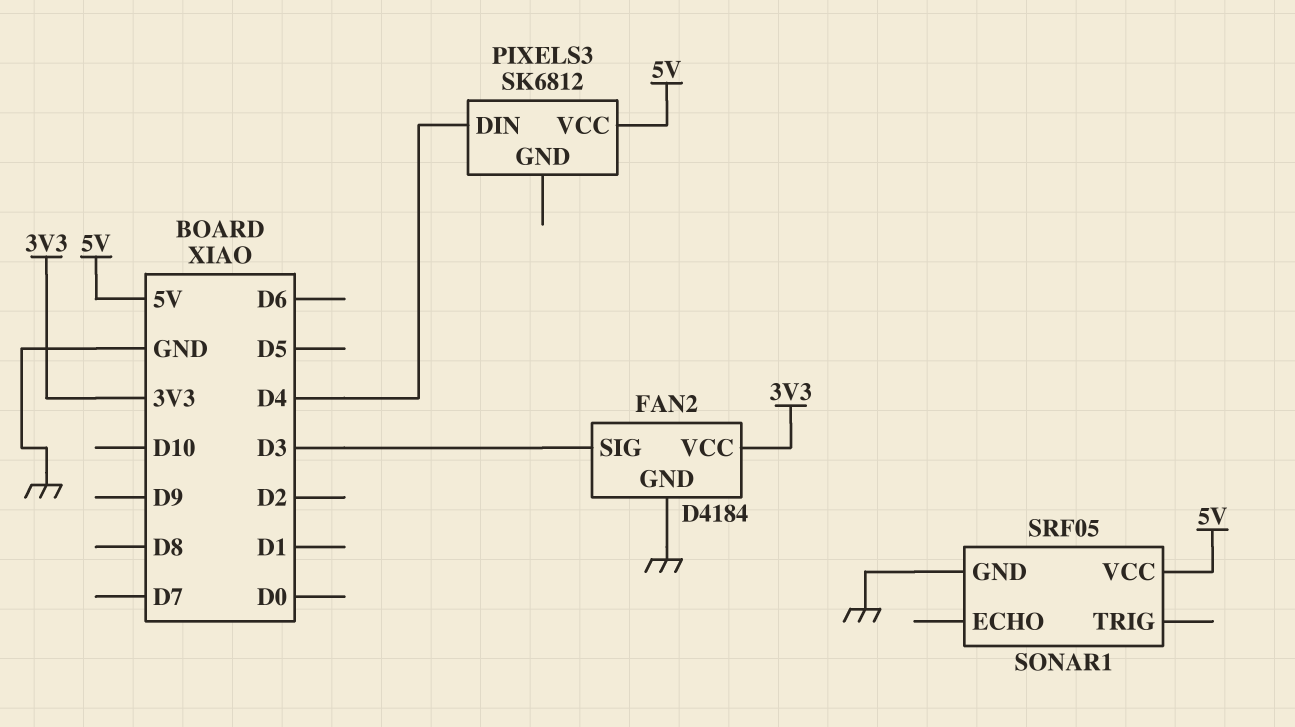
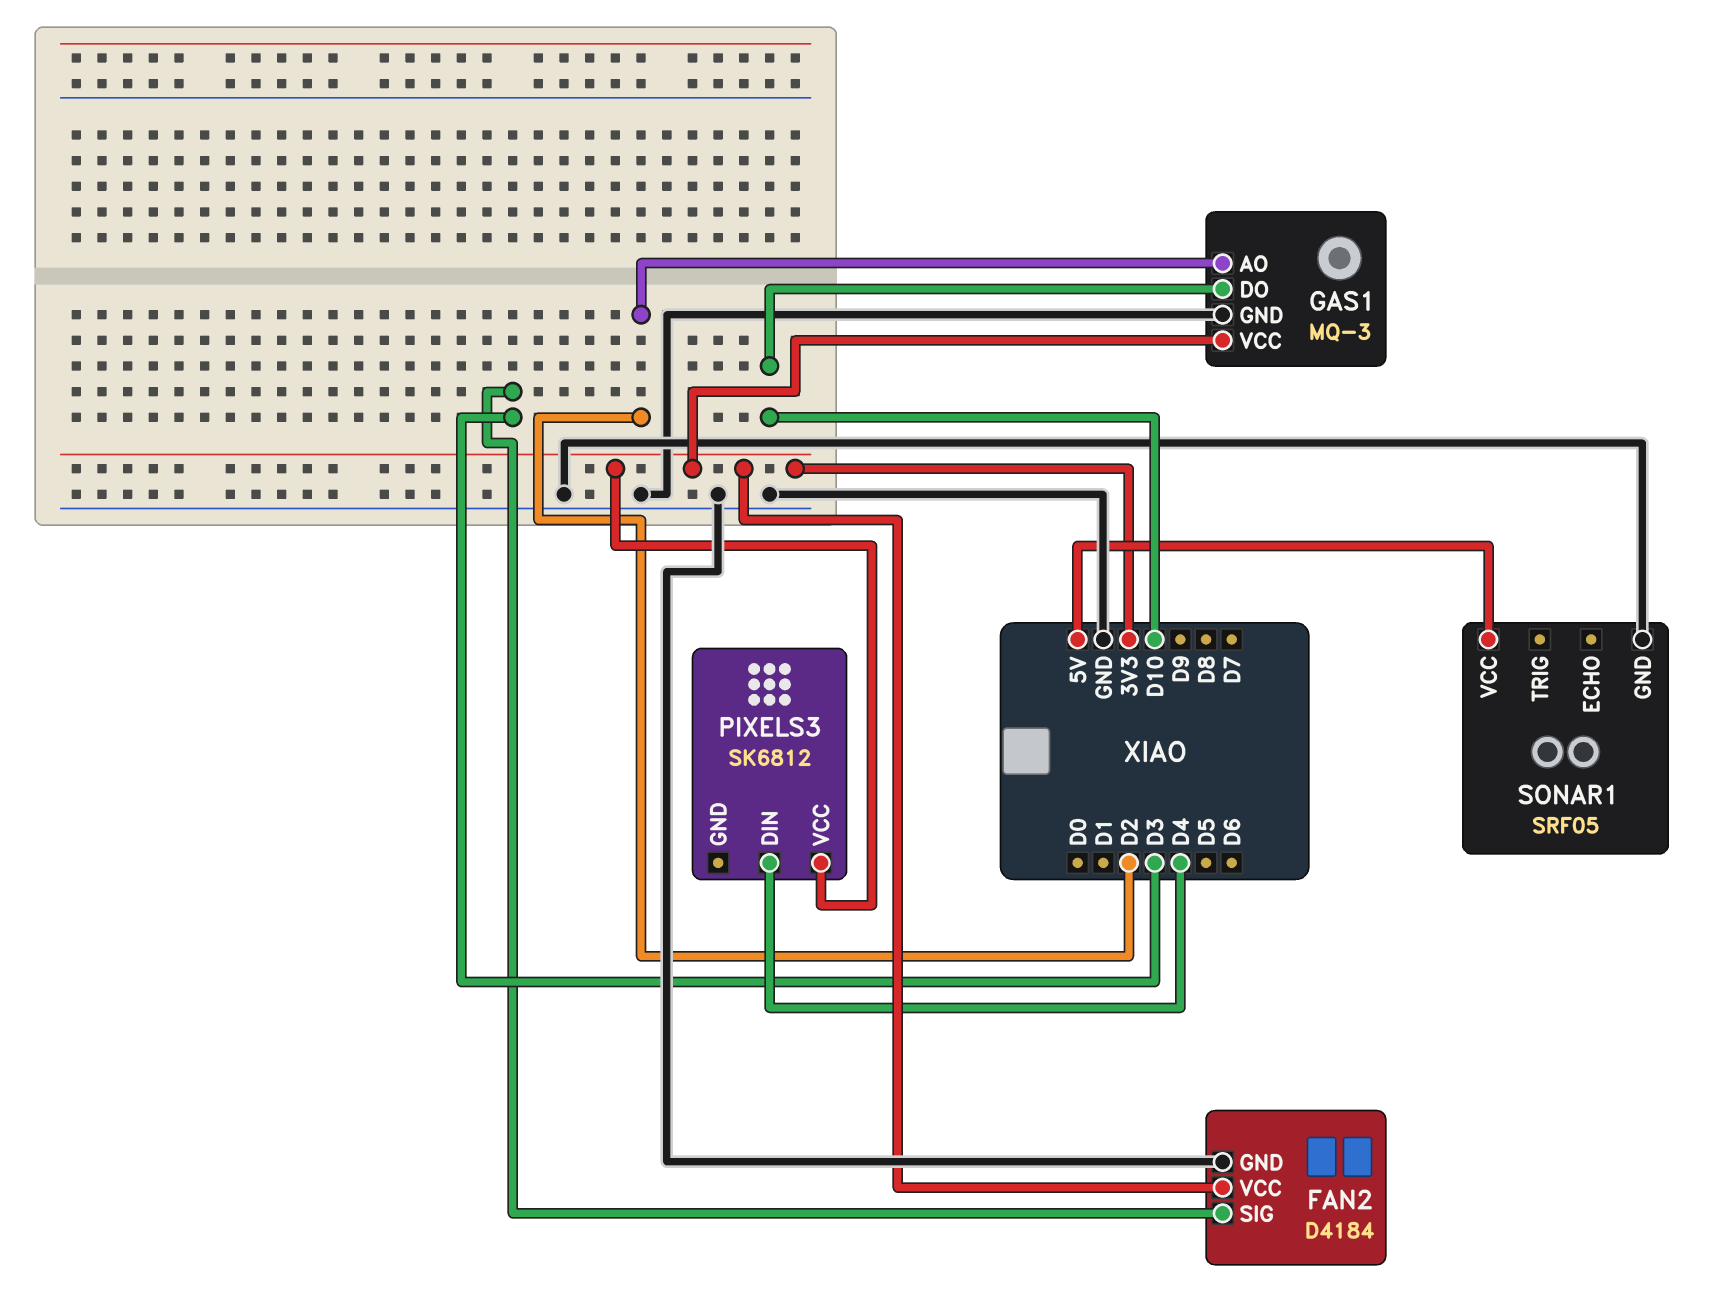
GAS1: none -> MQ-3
GAS1 pin AO: none -> D2
GAS1 pin DO: none -> D10
GAS1 pin GND: none -> GND
GAS1 pin VCC: none -> 3V3
PIXELS3 pin VCC: 5V -> 3V3

